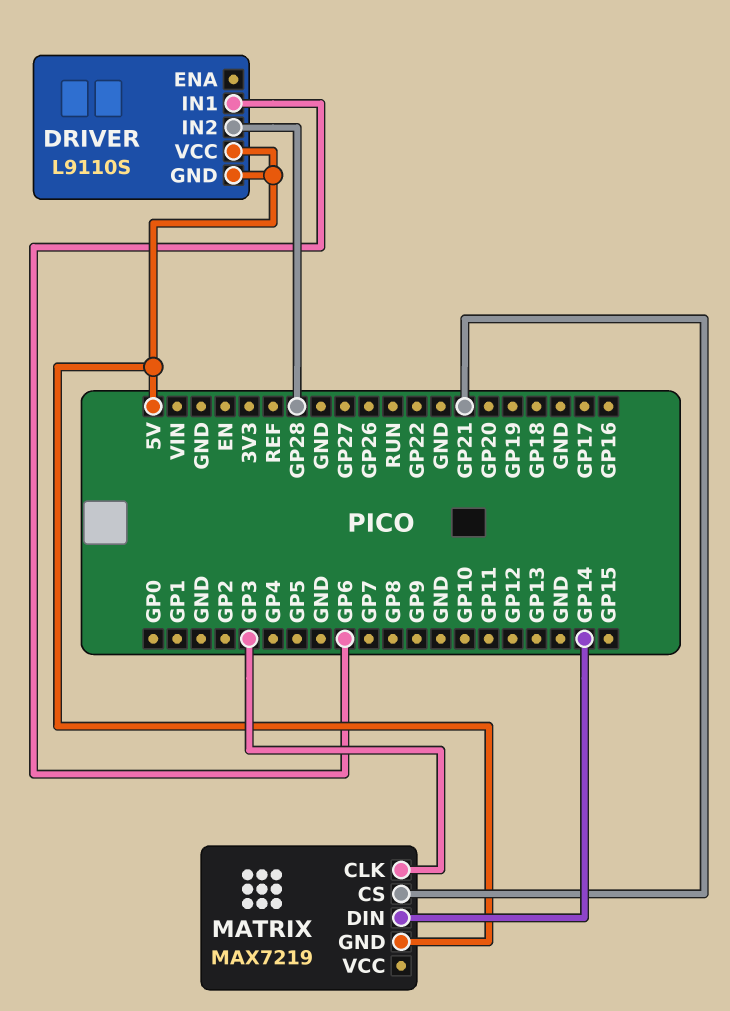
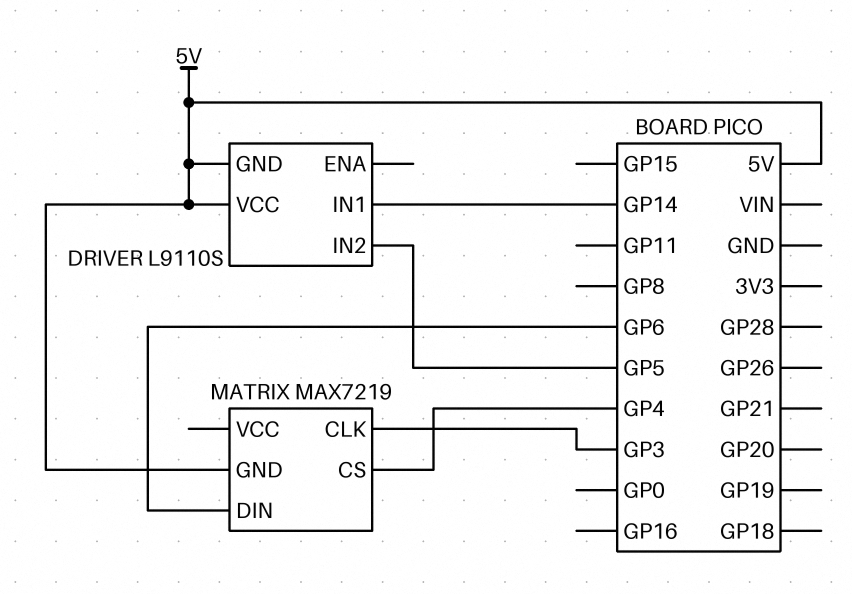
DRIVER pin IN1: GP6 -> GP14
DRIVER pin IN2: GP28 -> GP5
MATRIX pin CS: GP21 -> GP4
MATRIX pin DIN: GP14 -> GP6

